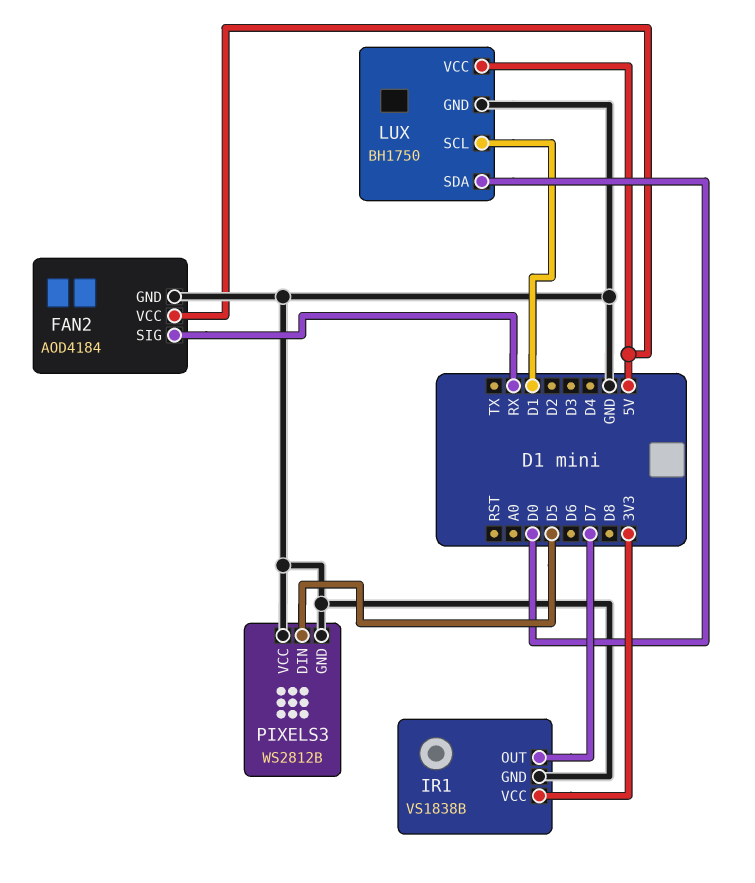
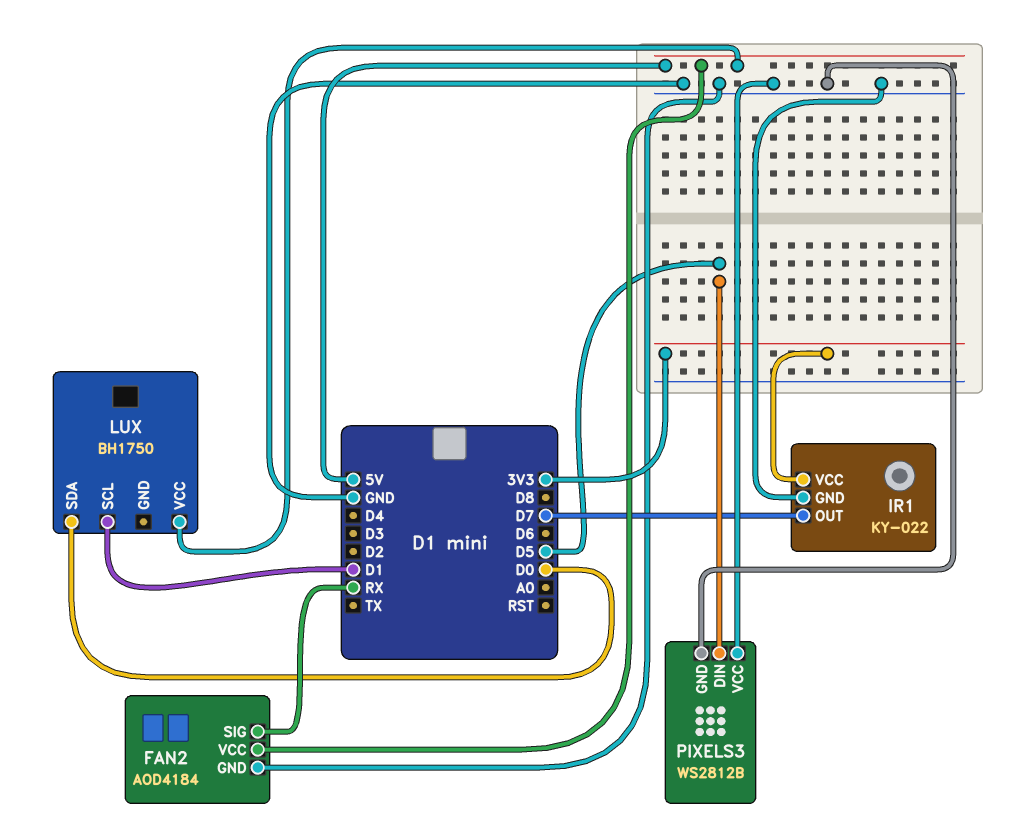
IR1: VS1838B -> KY-022
LUX pin GND: GND -> none

